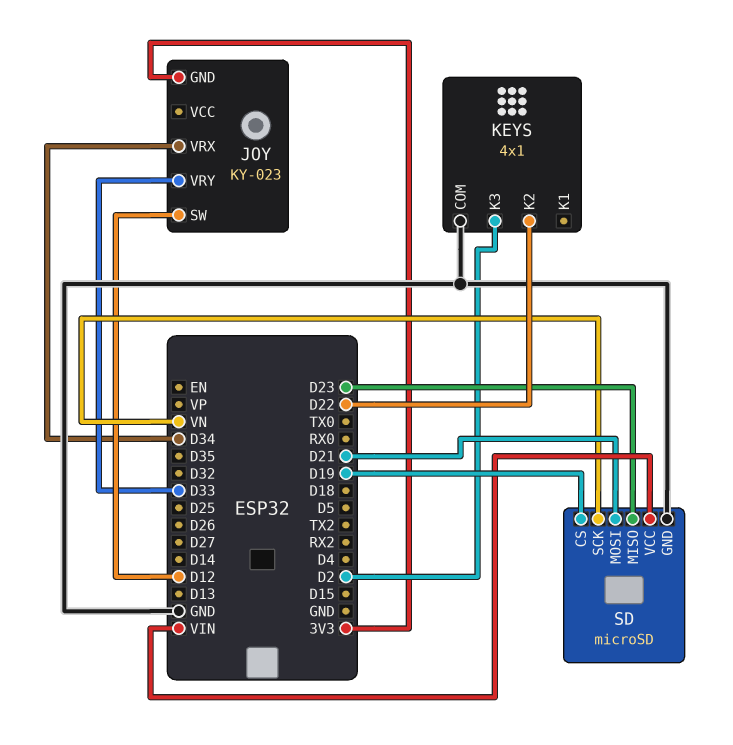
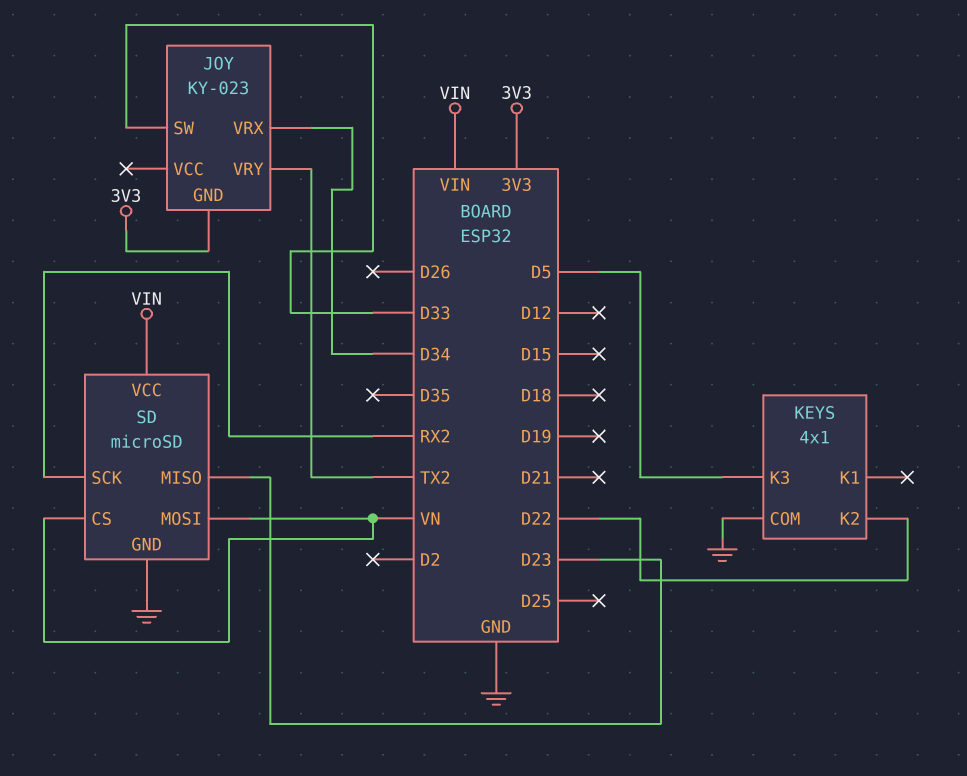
JOY pin SW: D12 -> D33
JOY pin VRY: D33 -> TX2
KEYS pin K3: D2 -> D5
SD pin CS: D19 -> VN
SD pin MOSI: D21 -> VN
SD pin SCK: VN -> RX2

